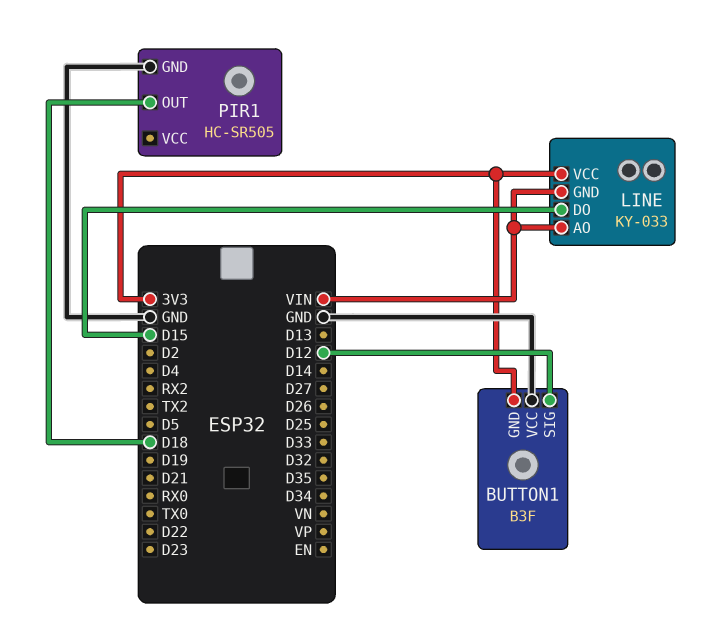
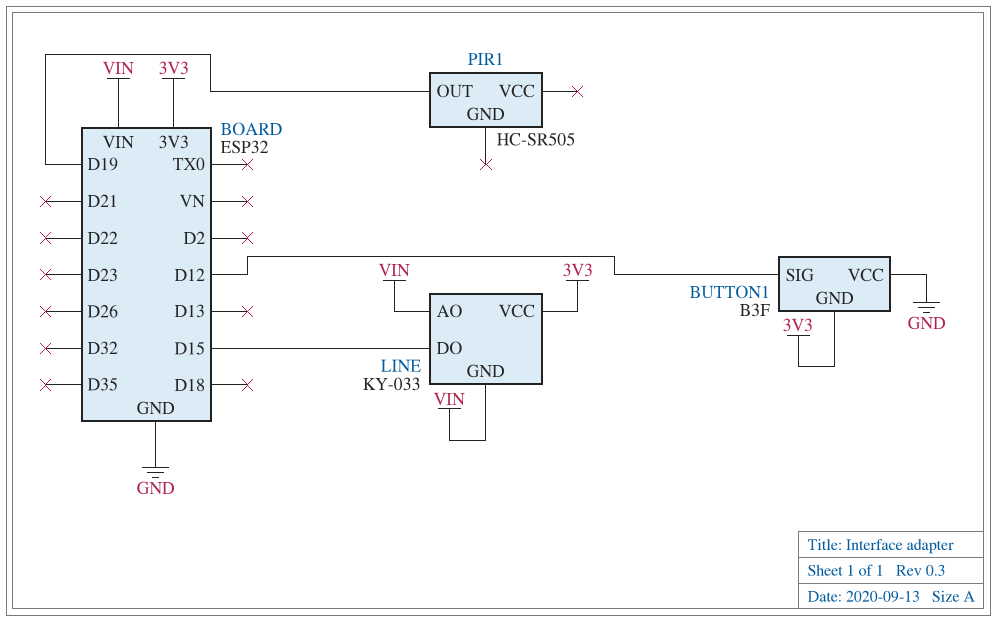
PIR1 pin GND: GND -> none
PIR1 pin OUT: D18 -> D19

